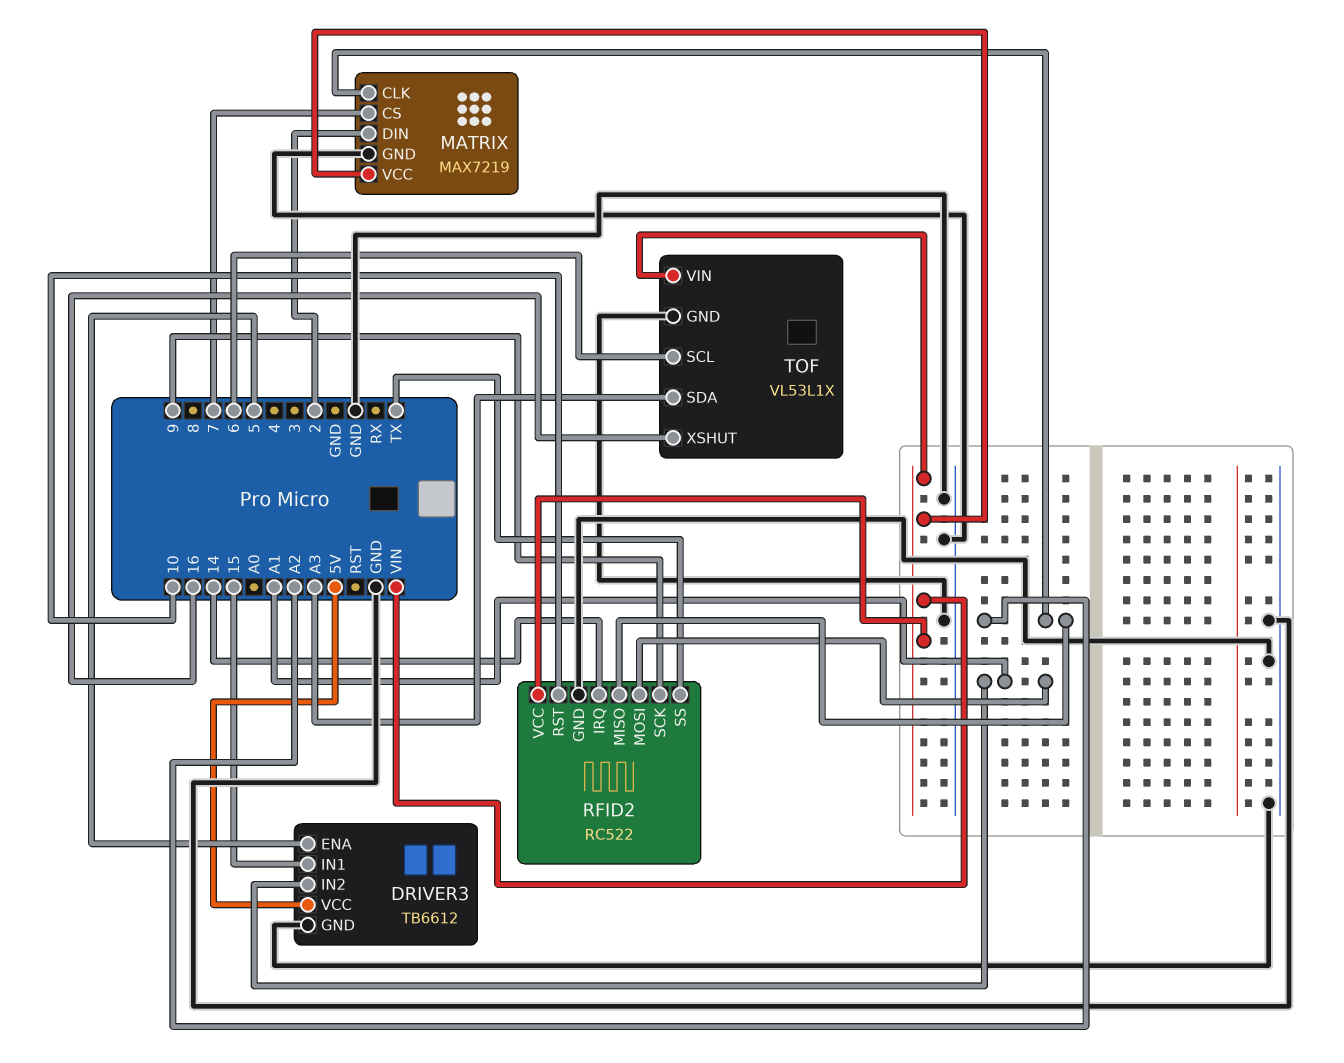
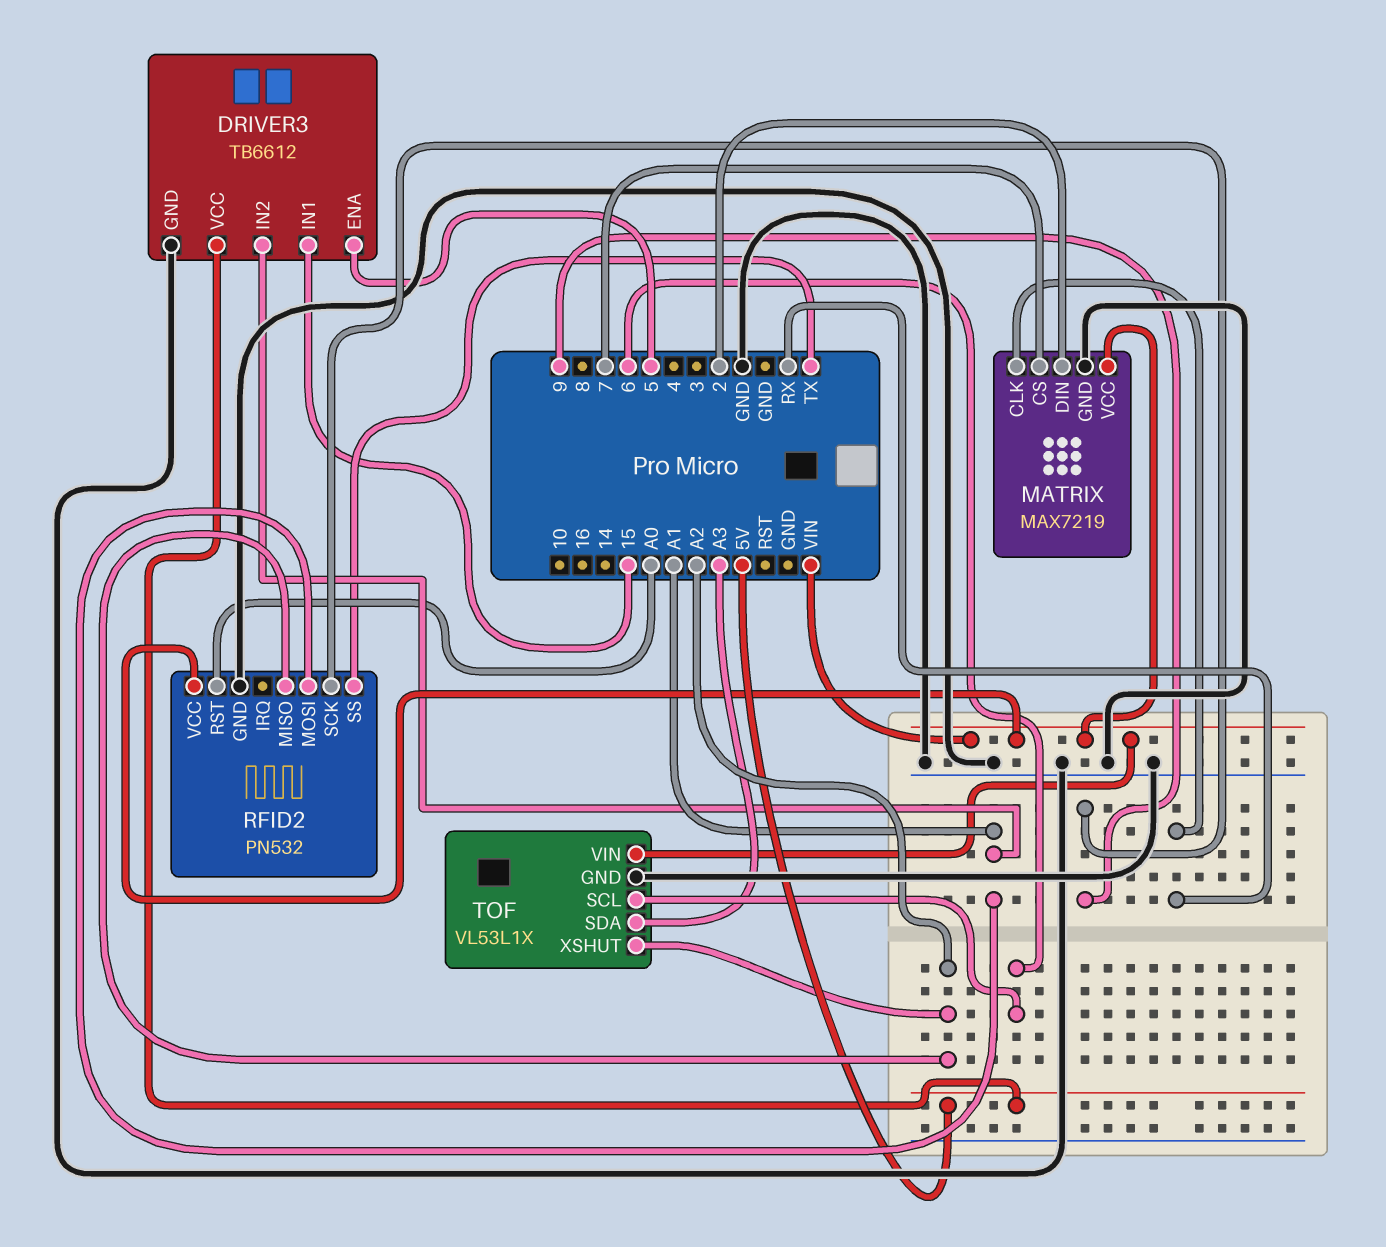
MATRIX pin CLK: A2 -> RX
RFID2: RC522 -> PN532
RFID2 pin IRQ: 14 -> none
RFID2 pin RST: 10 -> A0
TOF pin XSHUT: 16 -> A2

